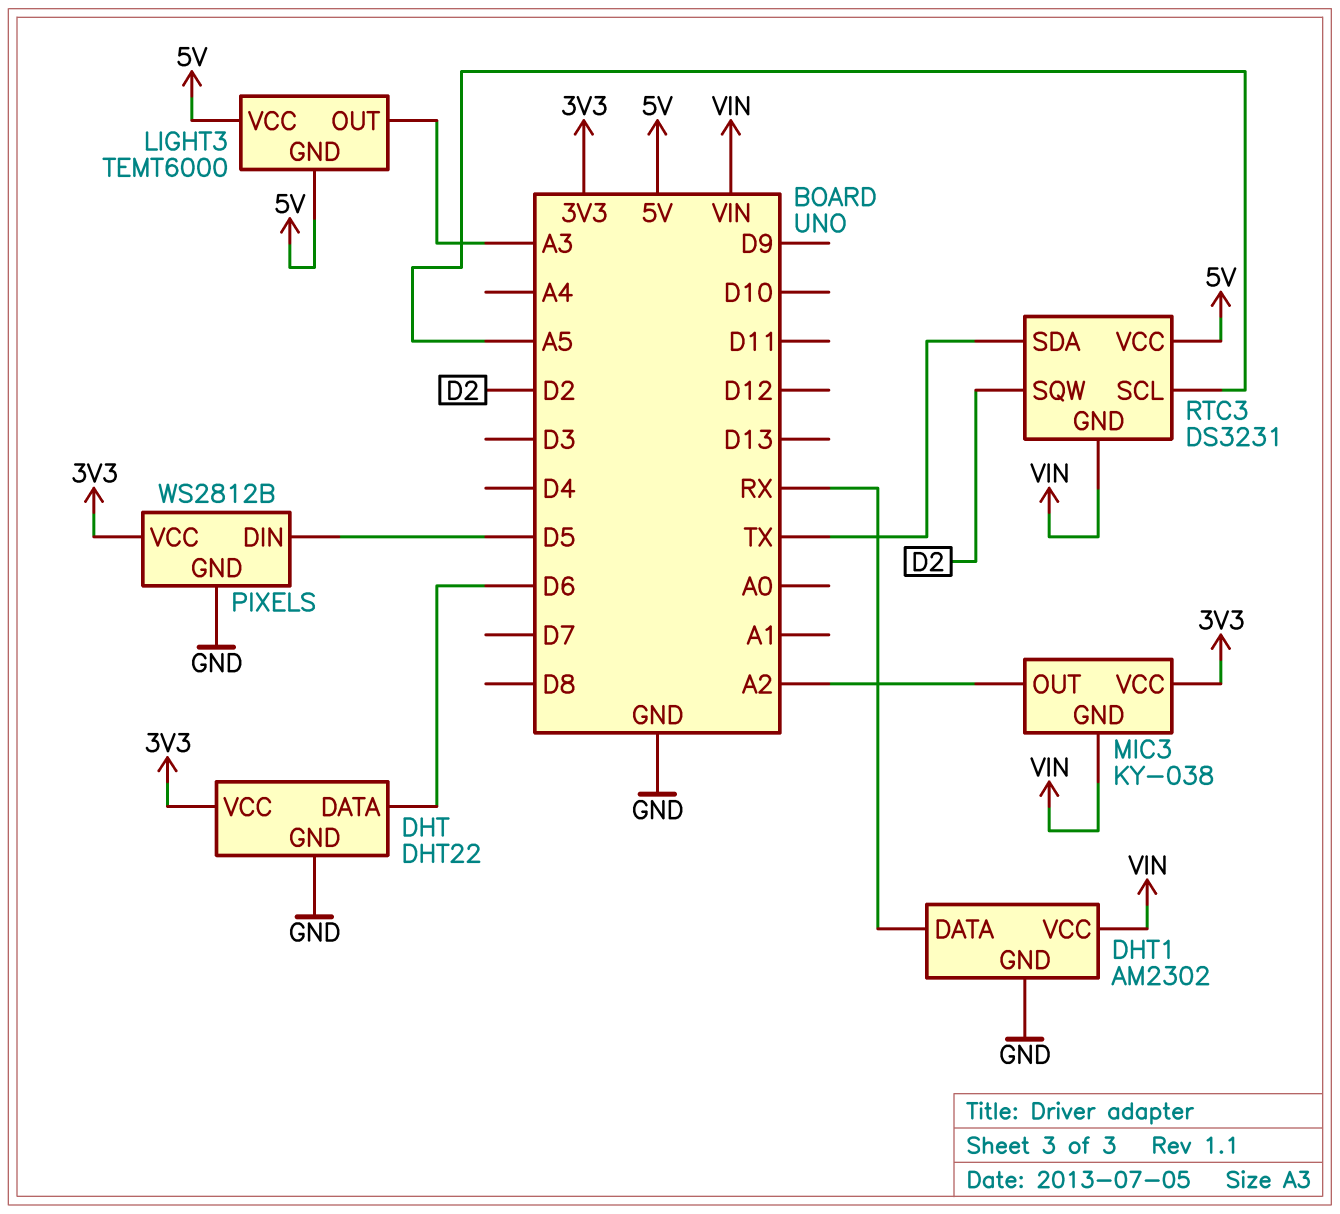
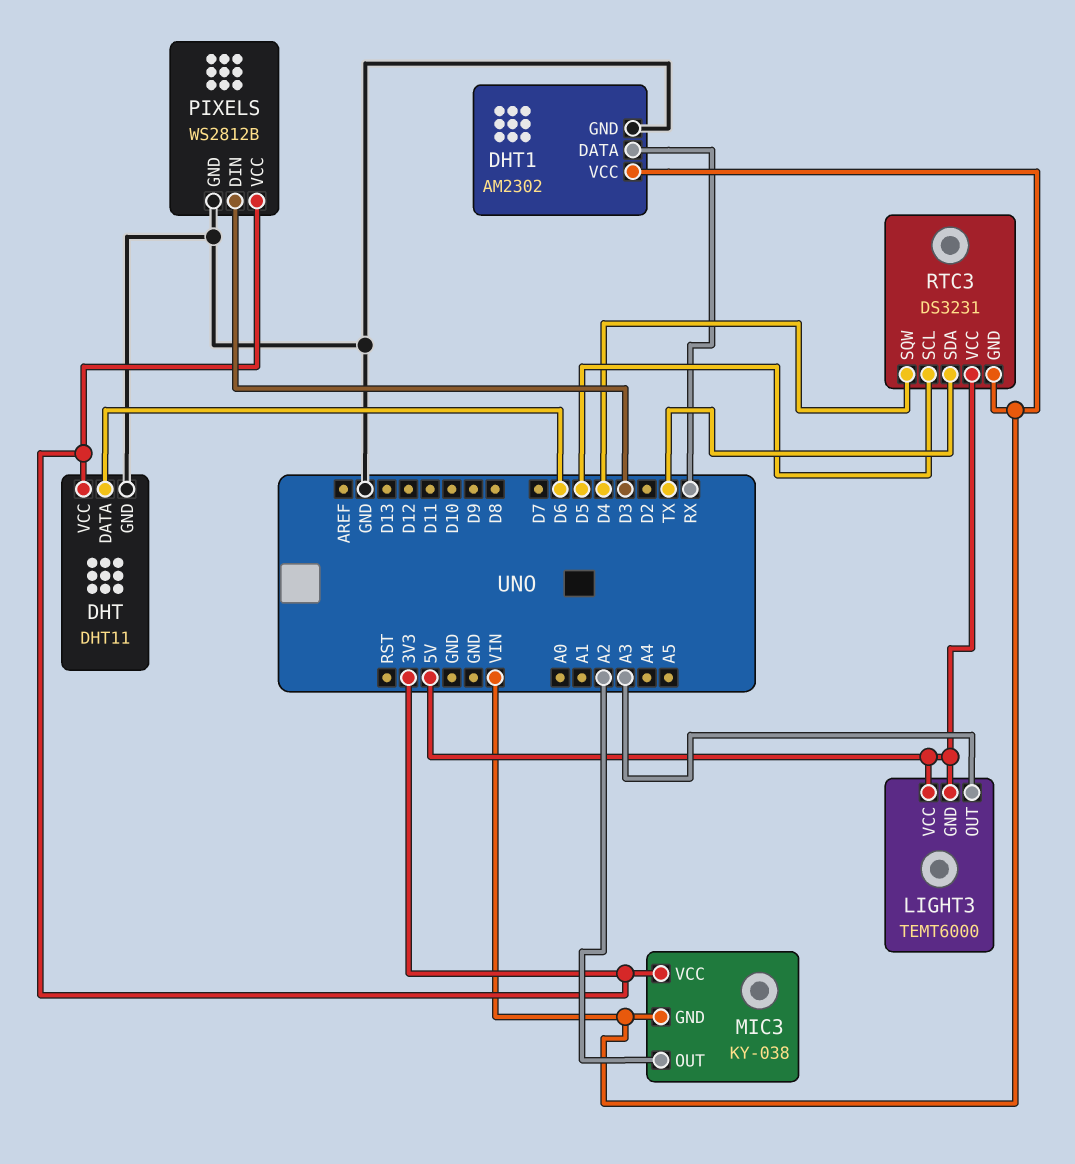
DHT: DHT22 -> DHT11
PIXELS pin DIN: D5 -> D3
RTC3 pin SCL: A5 -> D5
RTC3 pin SQW: D2 -> D4

